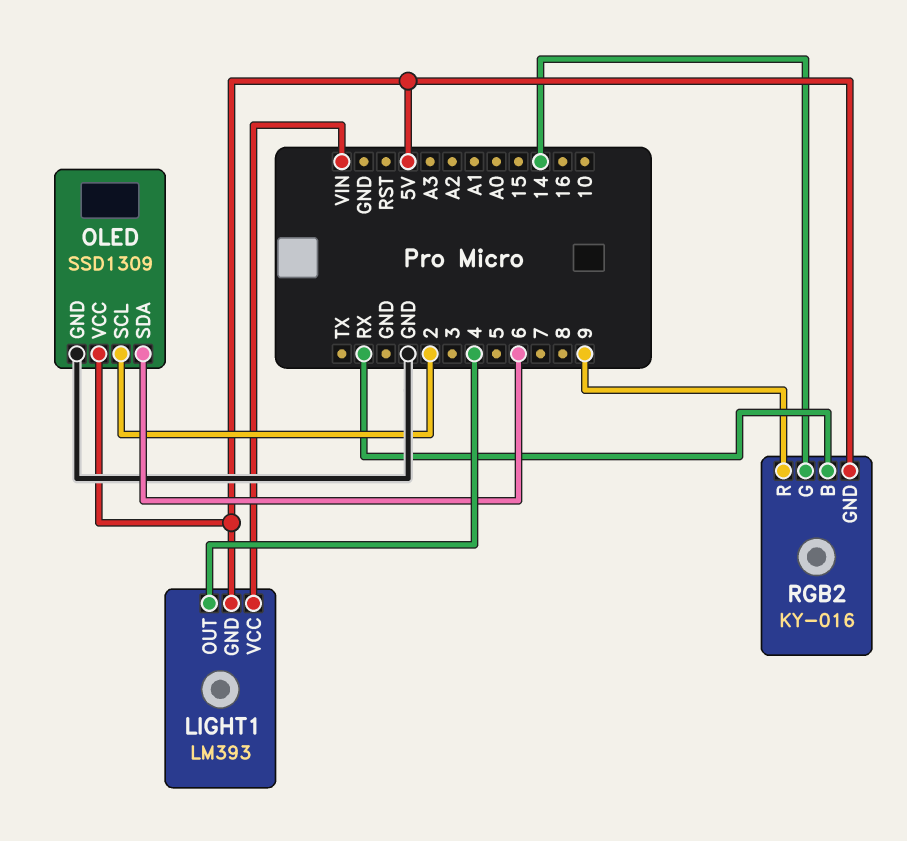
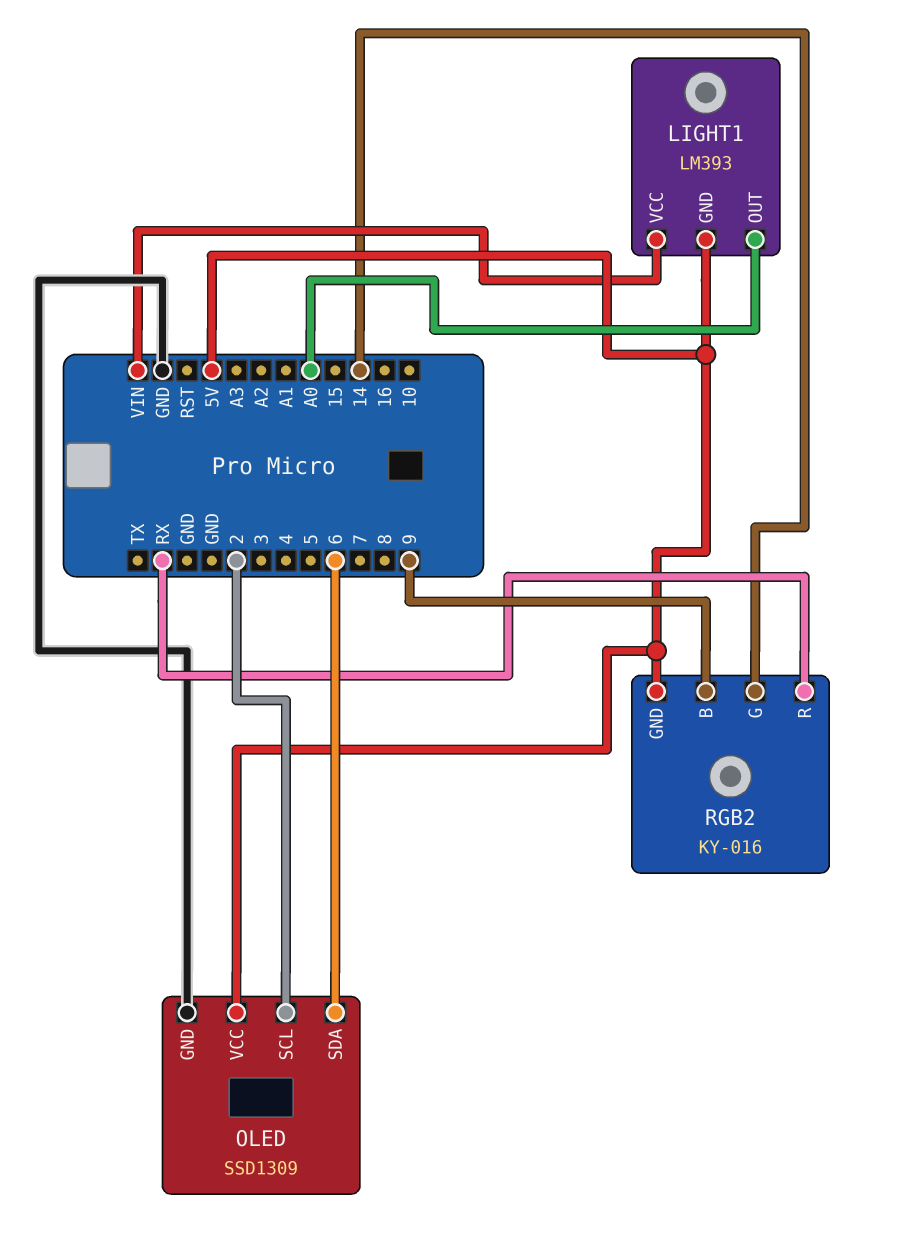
LIGHT1 pin OUT: 4 -> A0
RGB2 pin B: RX -> 9
RGB2 pin R: 9 -> RX

